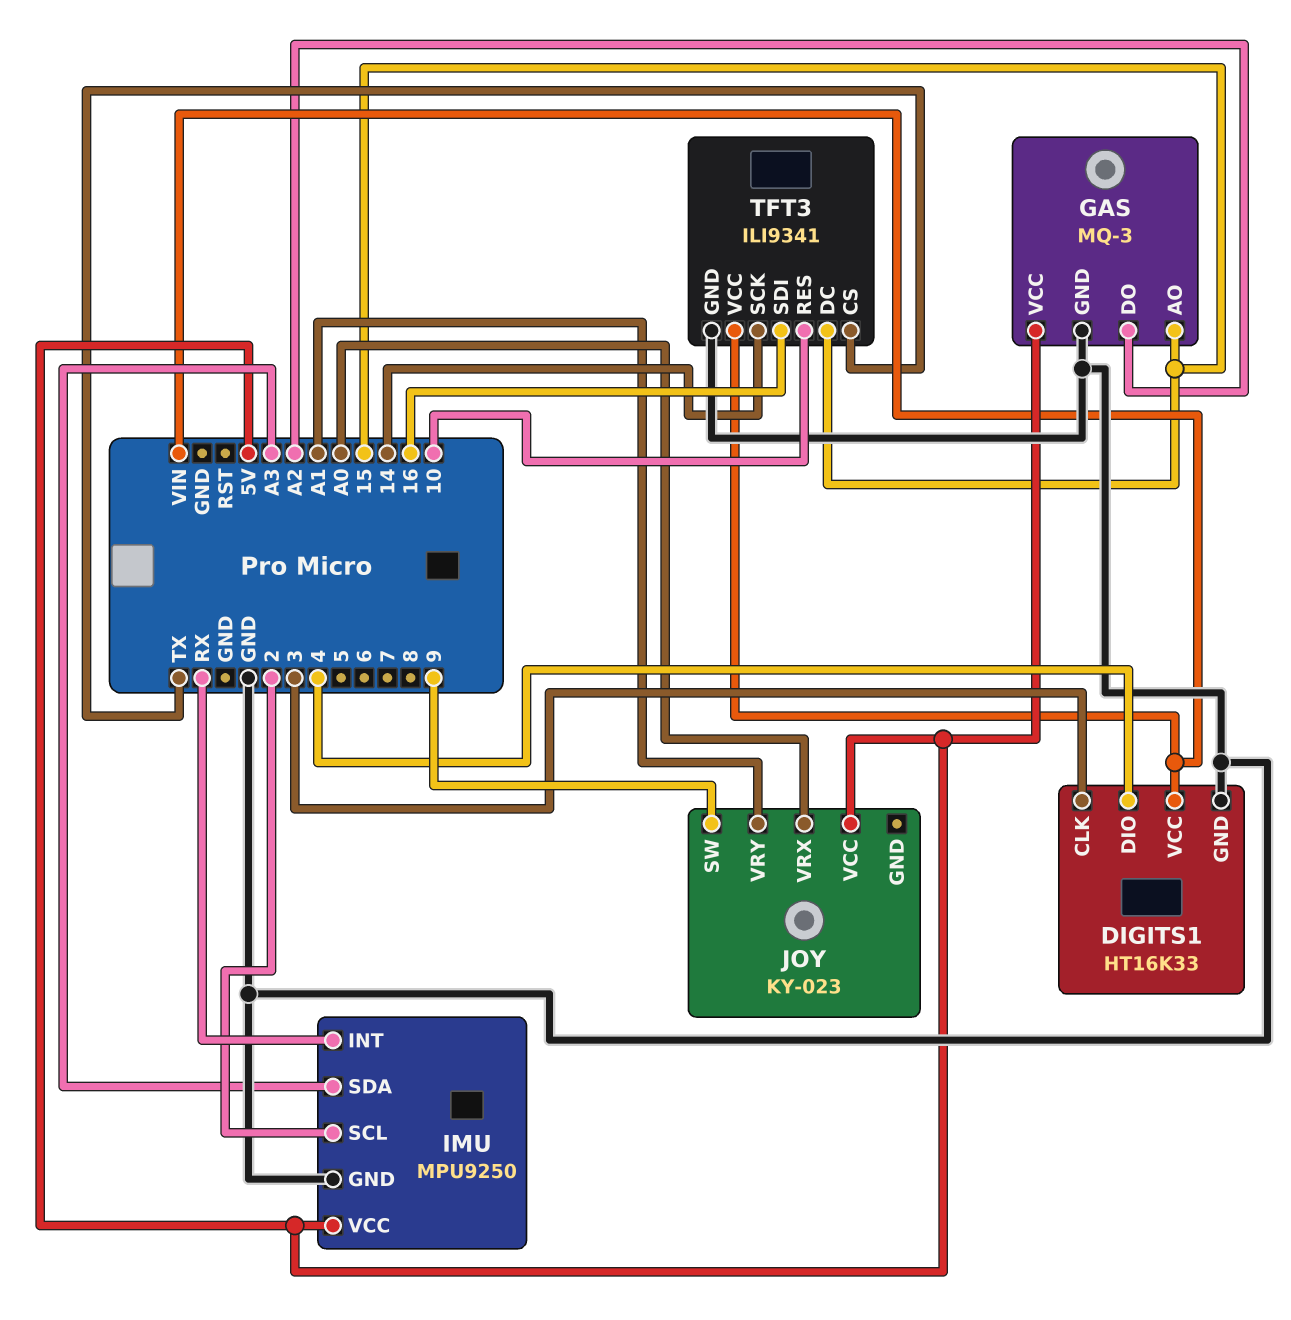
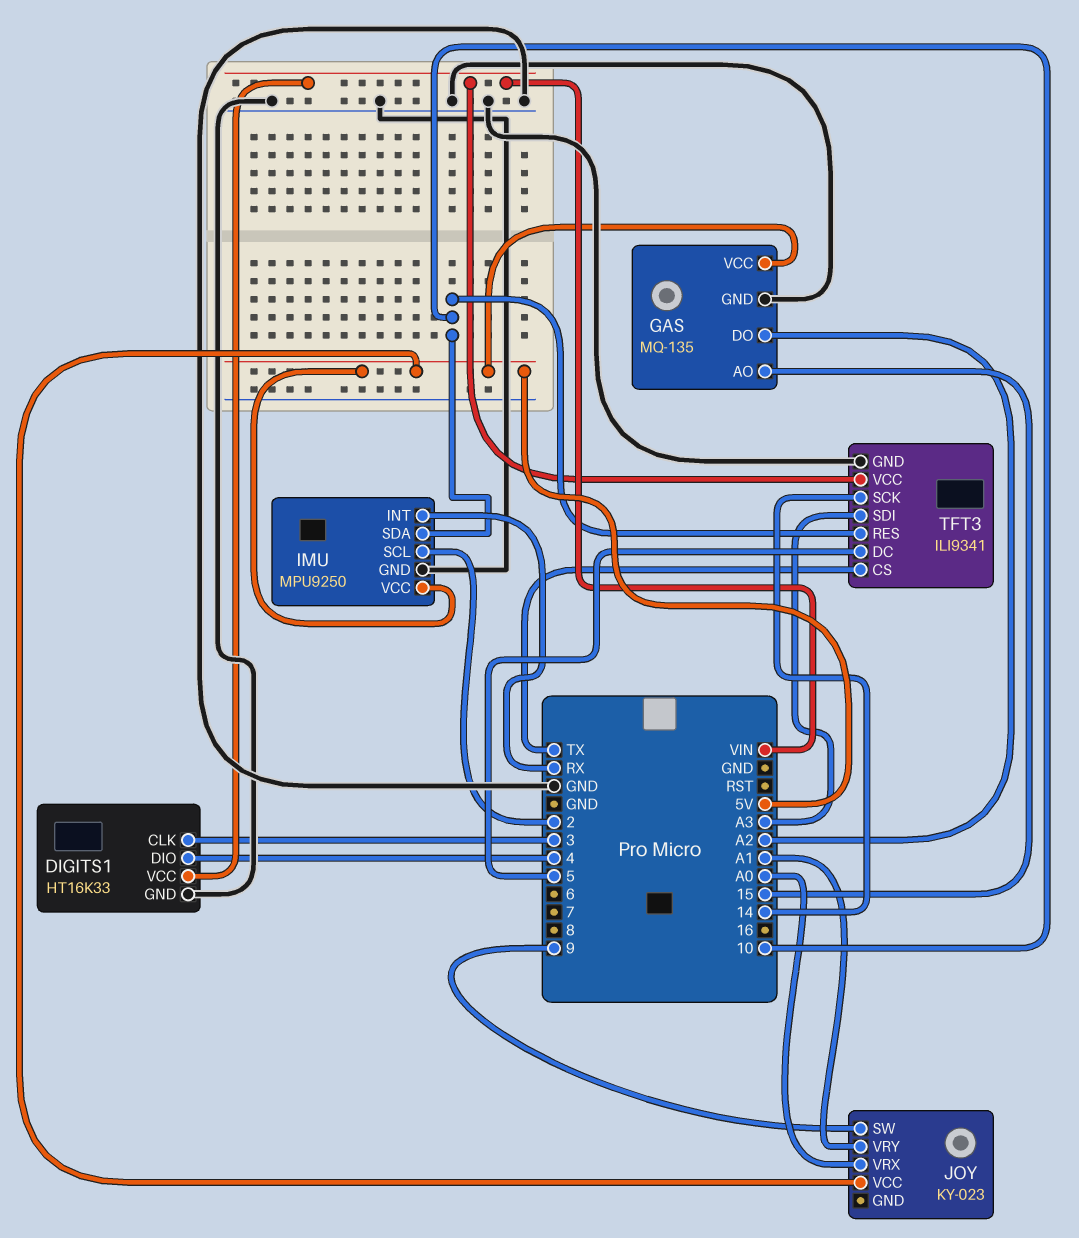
GAS: MQ-3 -> MQ-135
IMU pin SDA: A3 -> 10
TFT3 pin DC: 15 -> 5
TFT3 pin SDI: 16 -> A3

